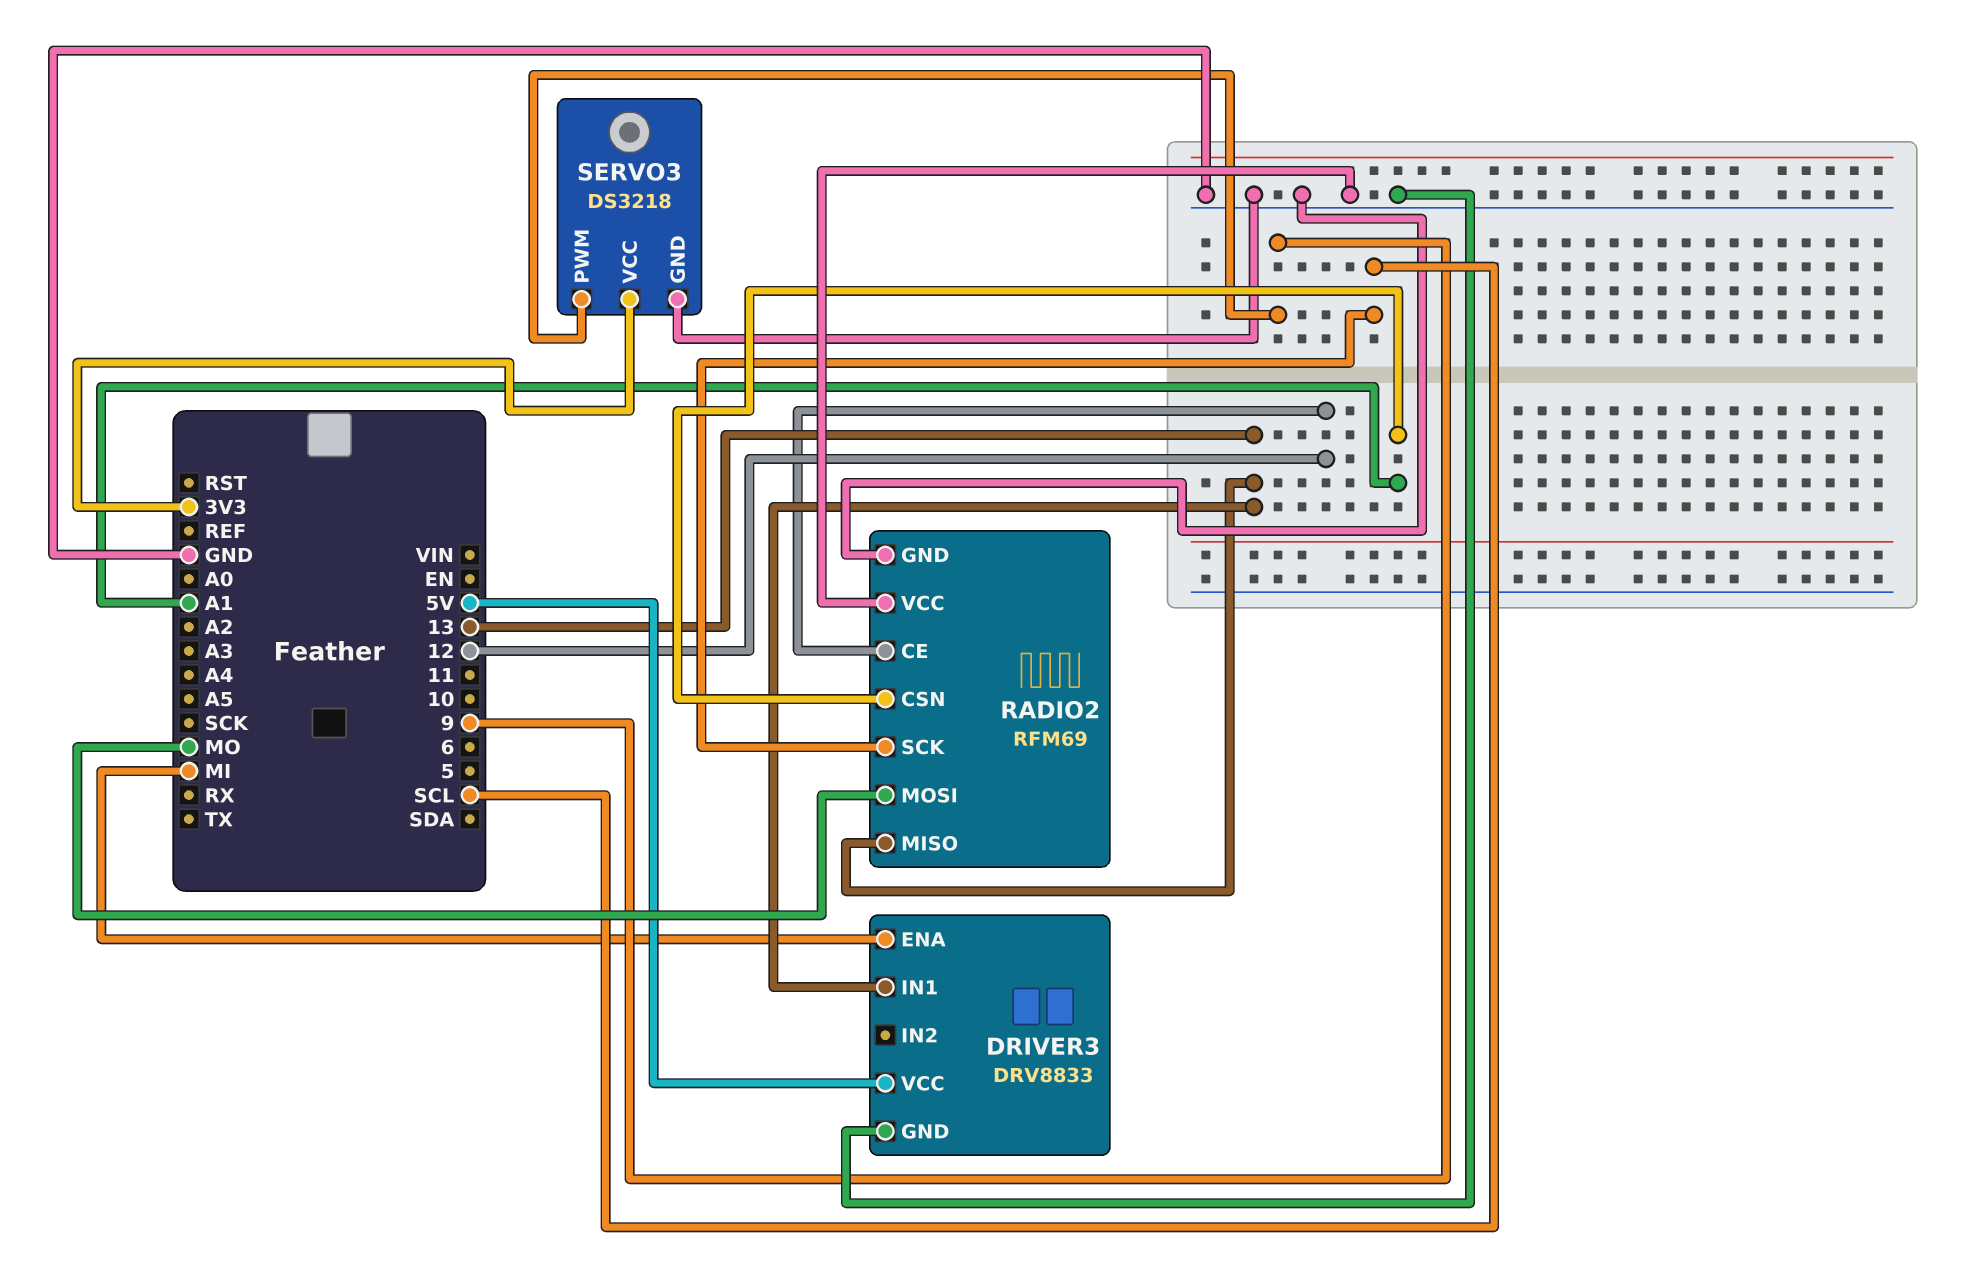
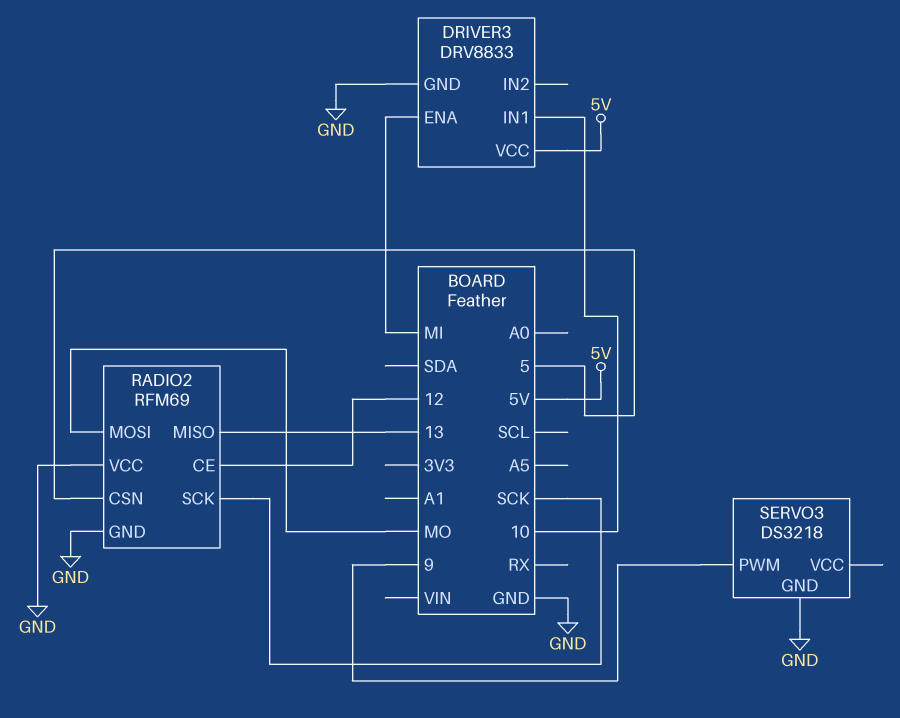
DRIVER3 pin IN1: 13 -> 10
RADIO2 pin CSN: A1 -> 5
RADIO2 pin SCK: SCL -> SCK
SERVO3 pin VCC: 3V3 -> none

